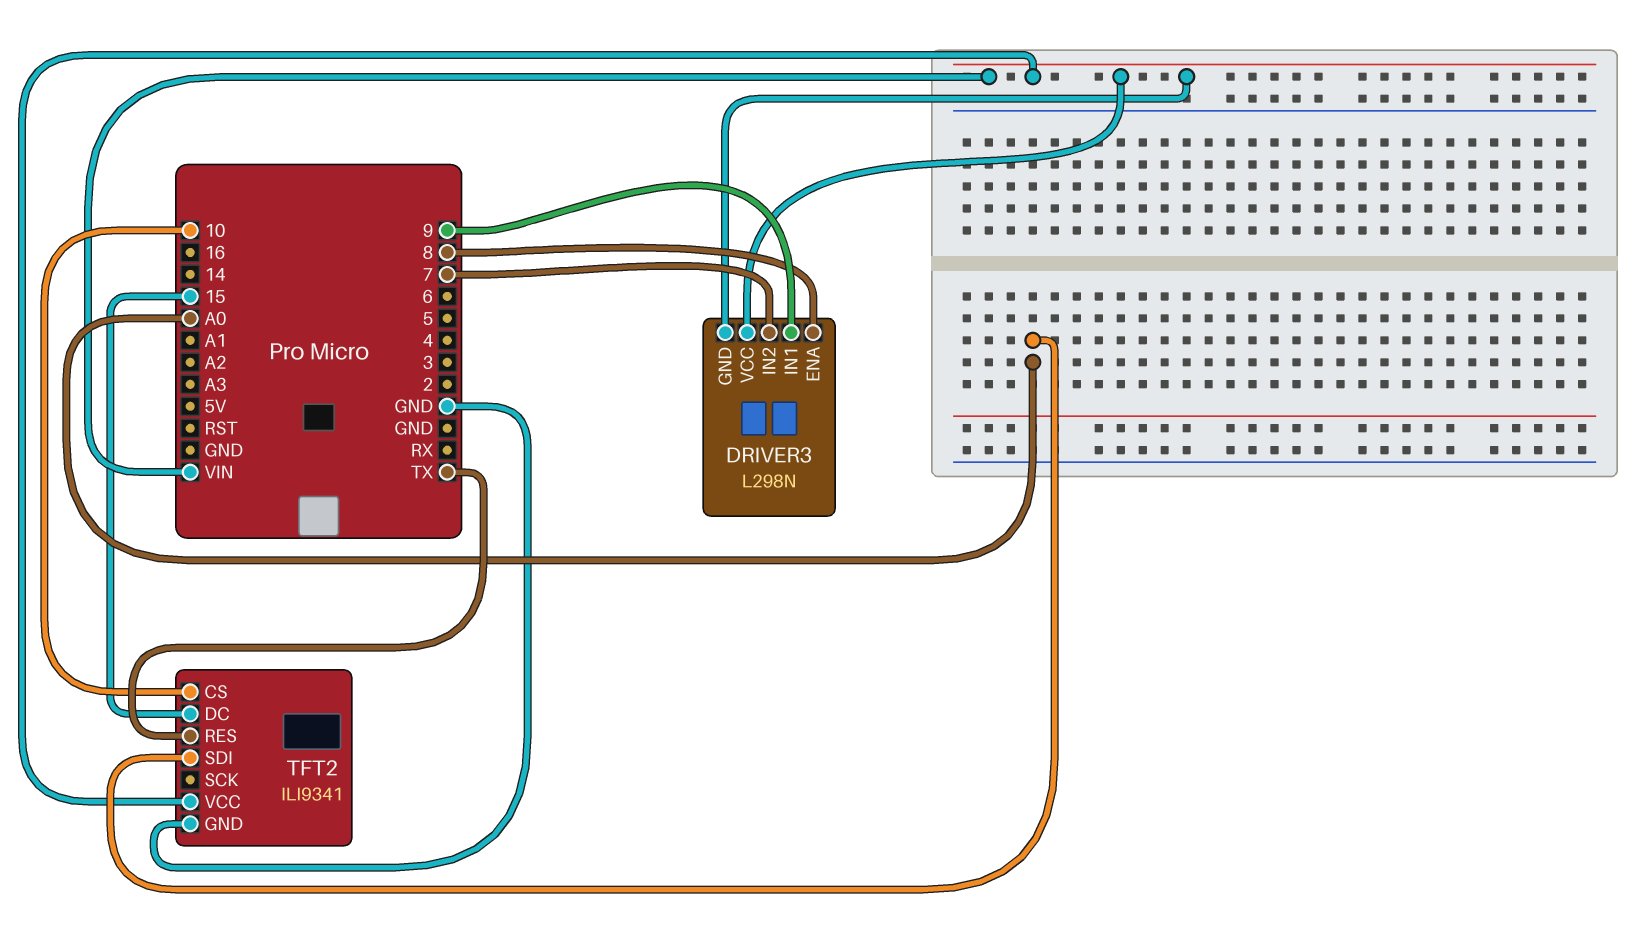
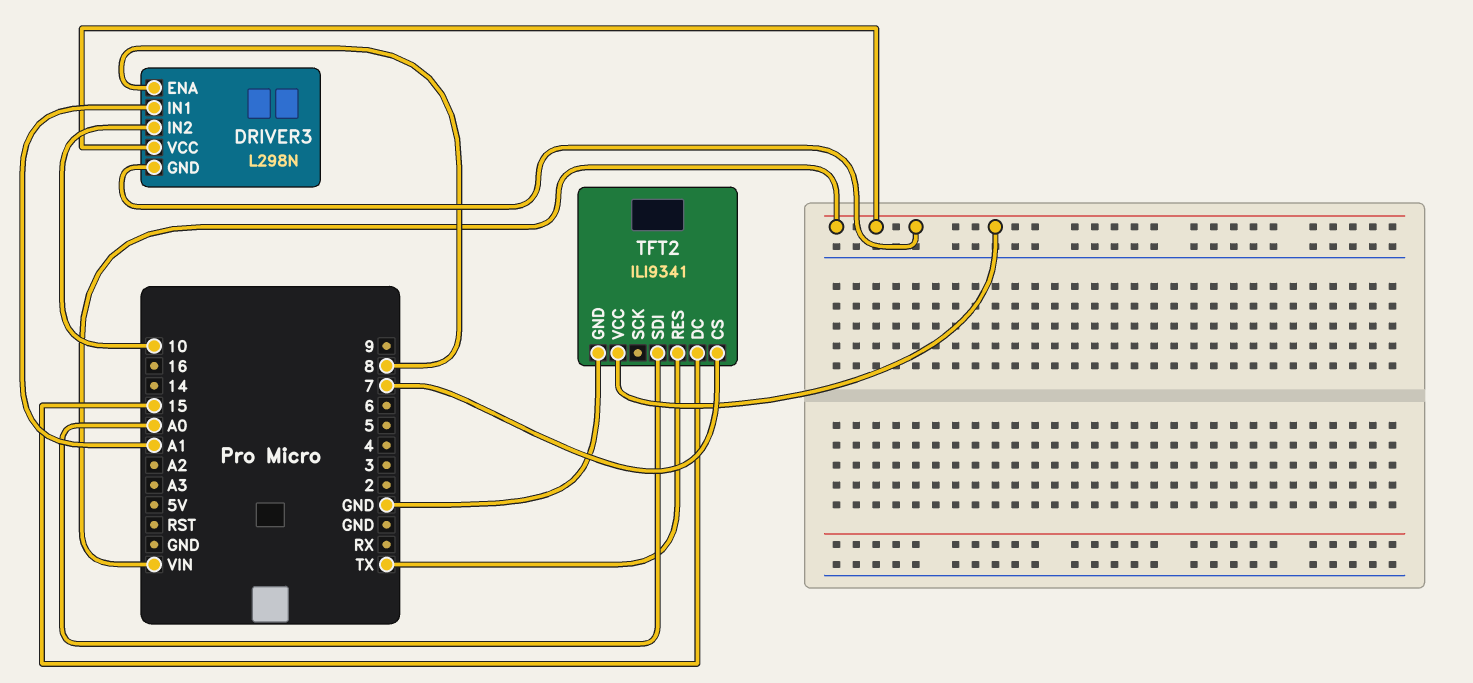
DRIVER3 pin IN1: 9 -> A1
DRIVER3 pin IN2: 7 -> 10
TFT2 pin CS: 10 -> 7

